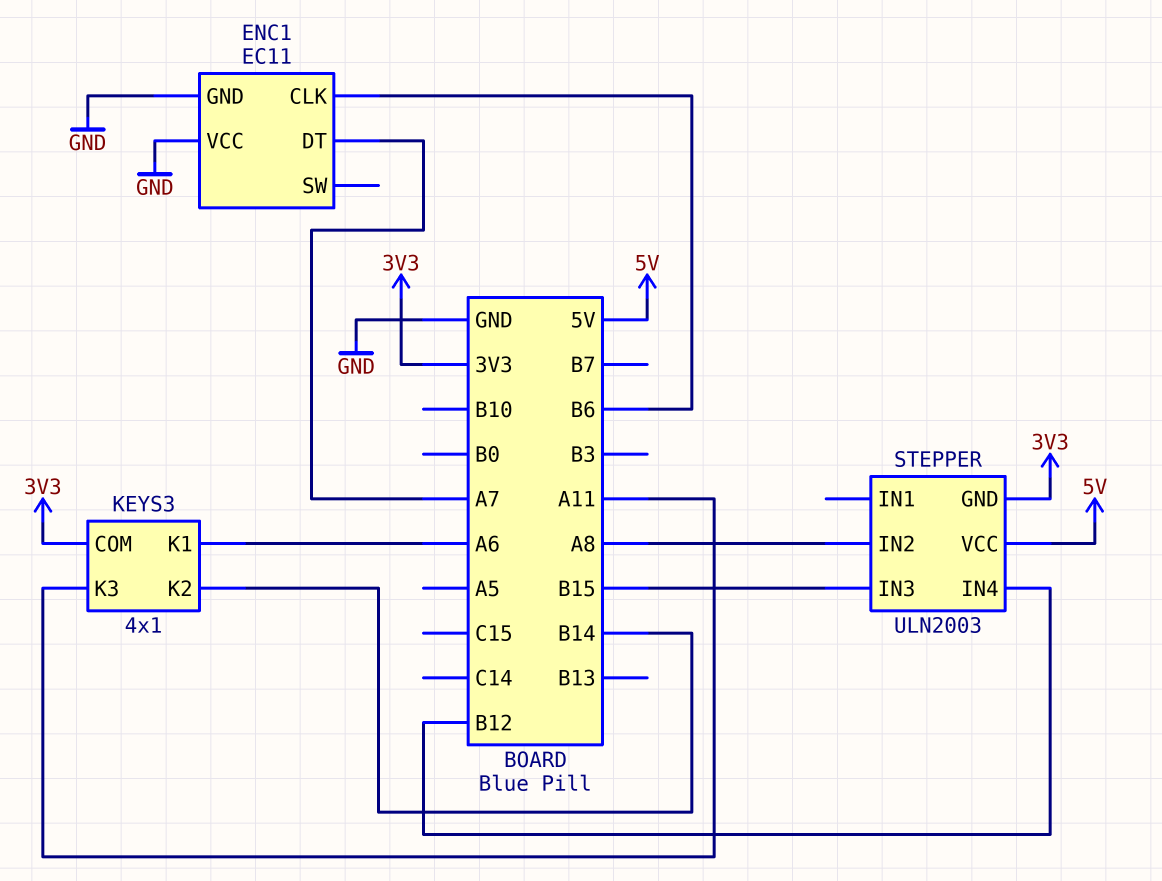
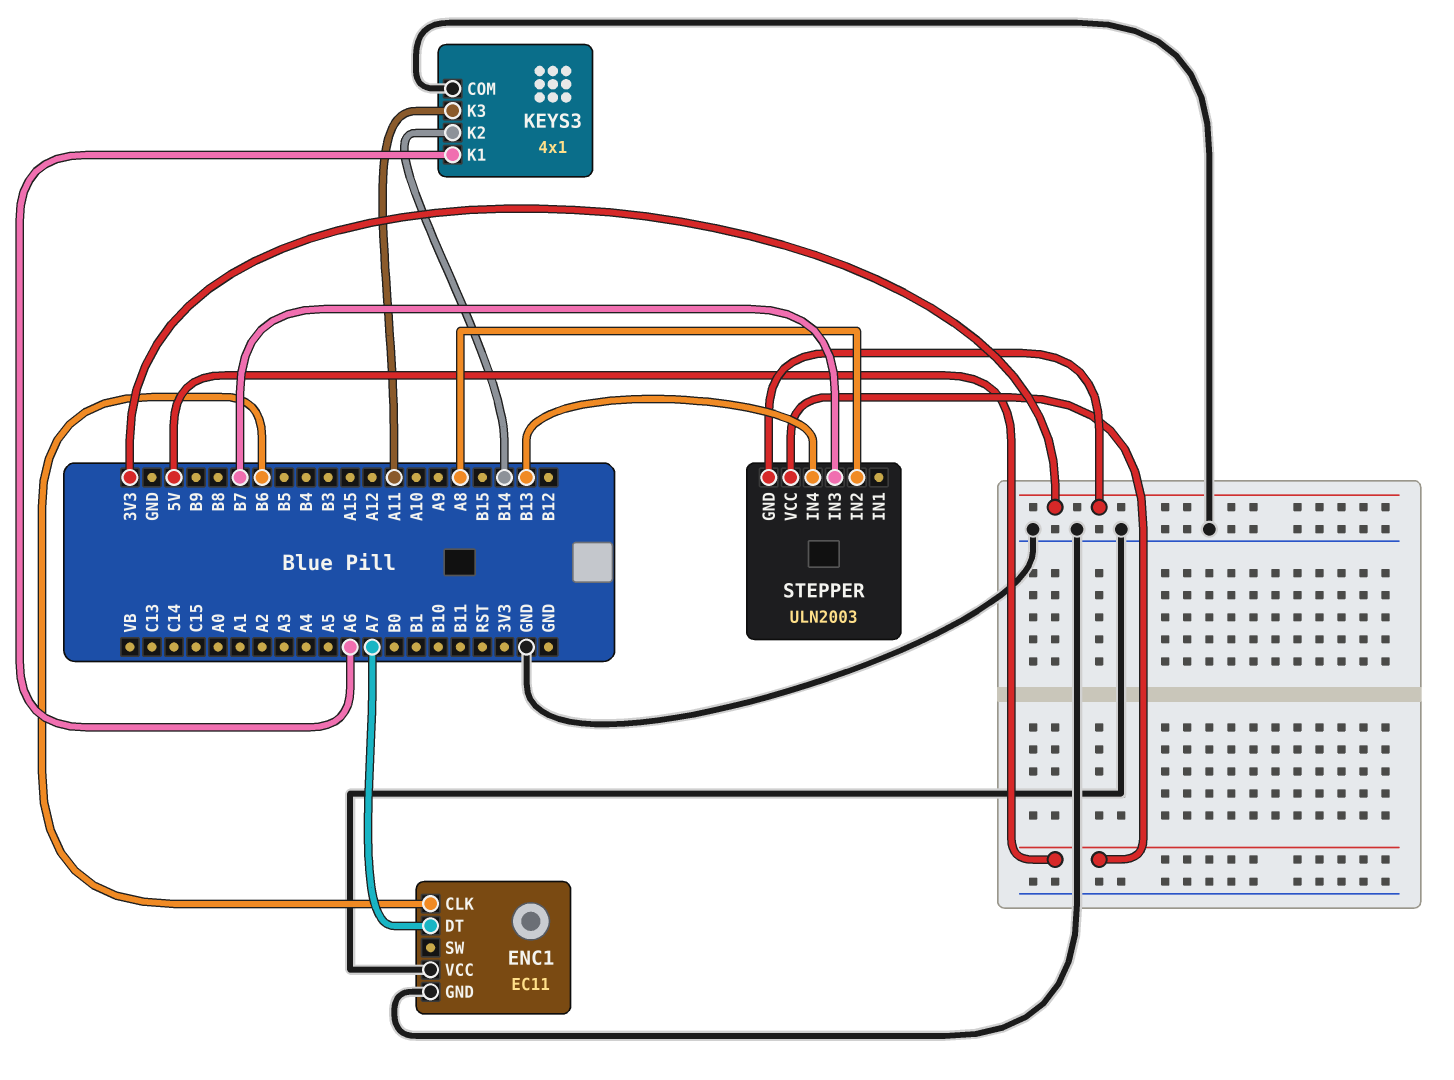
KEYS3 pin COM: 3V3 -> GND
STEPPER pin IN3: B15 -> B7
STEPPER pin IN4: B12 -> B13

